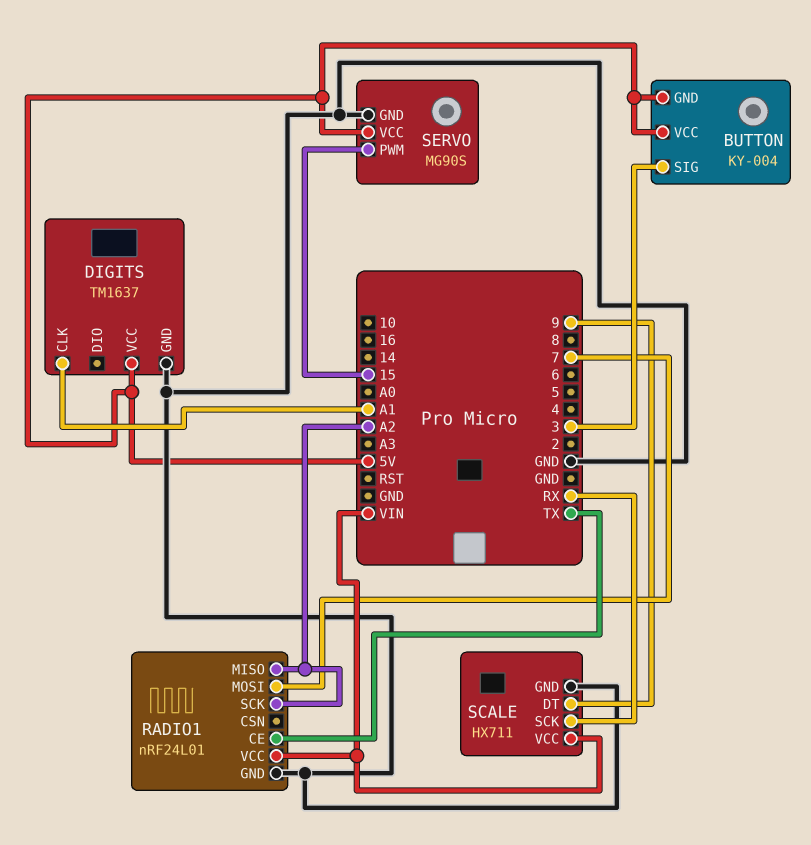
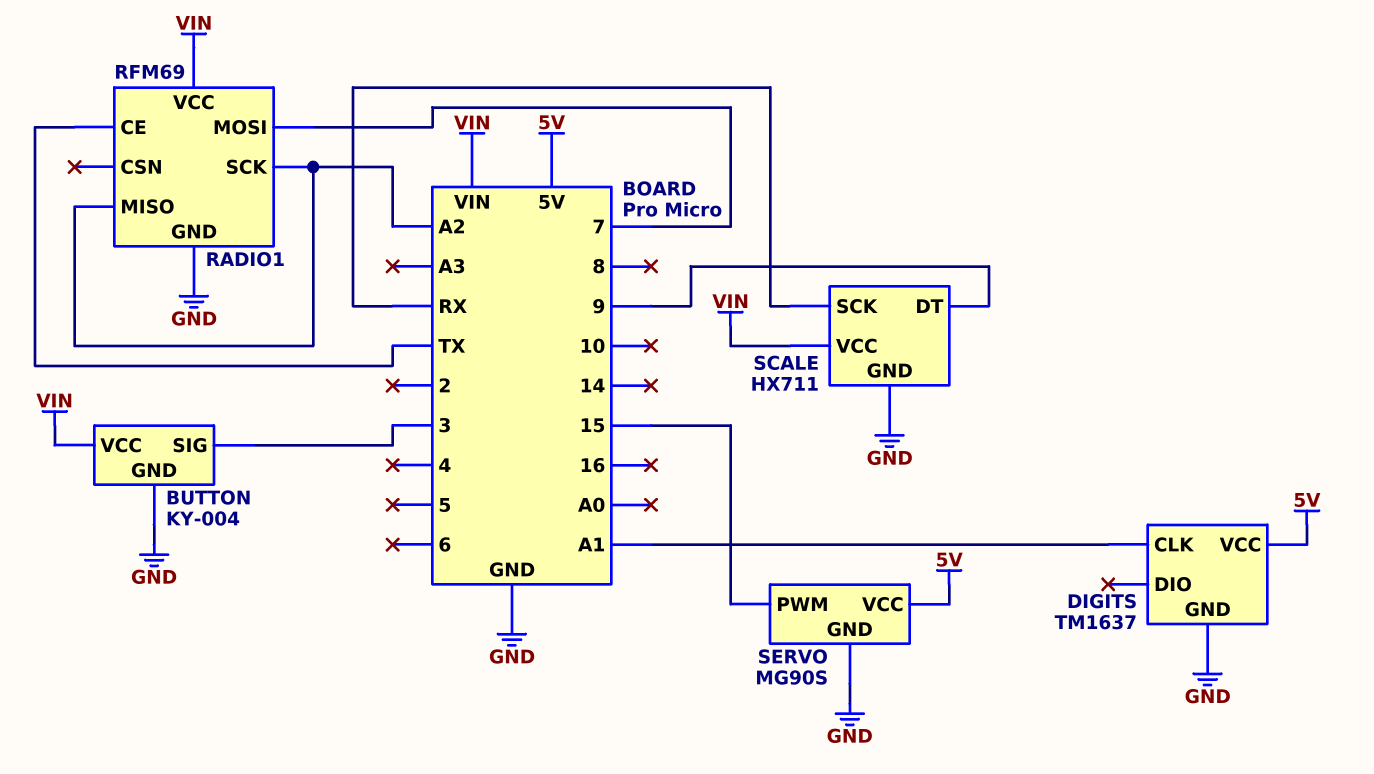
BUTTON pin GND: 5V -> GND
BUTTON pin VCC: 5V -> VIN
RADIO1: nRF24L01 -> RFM69

